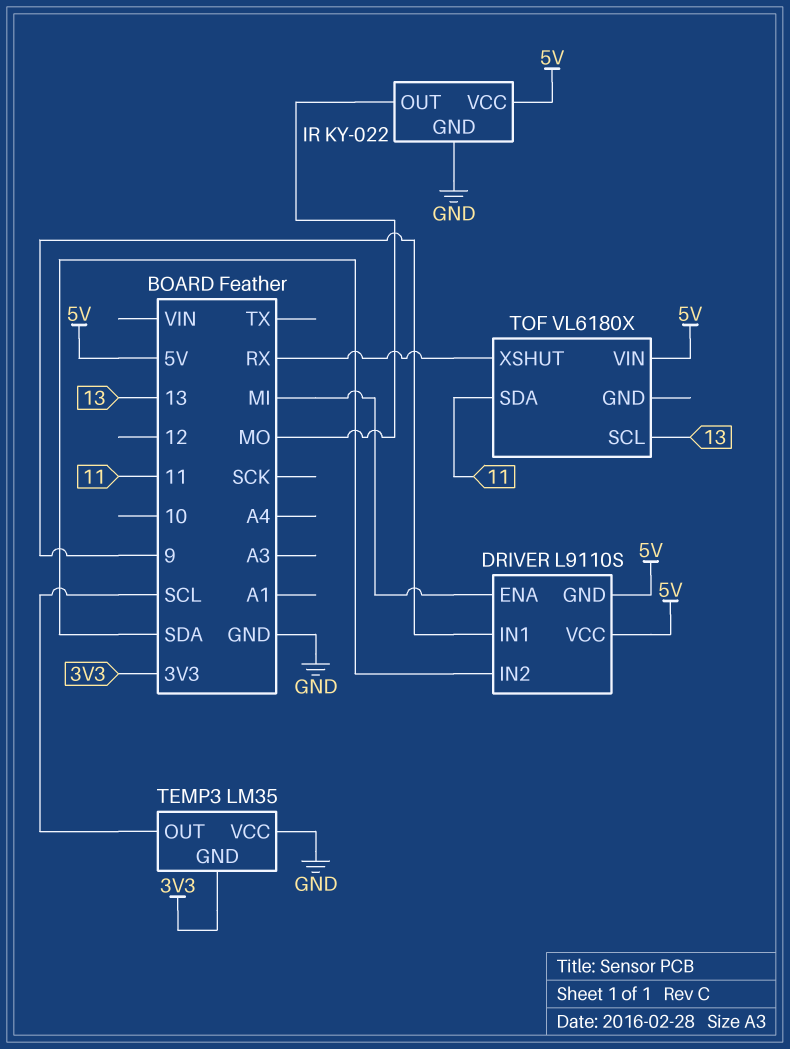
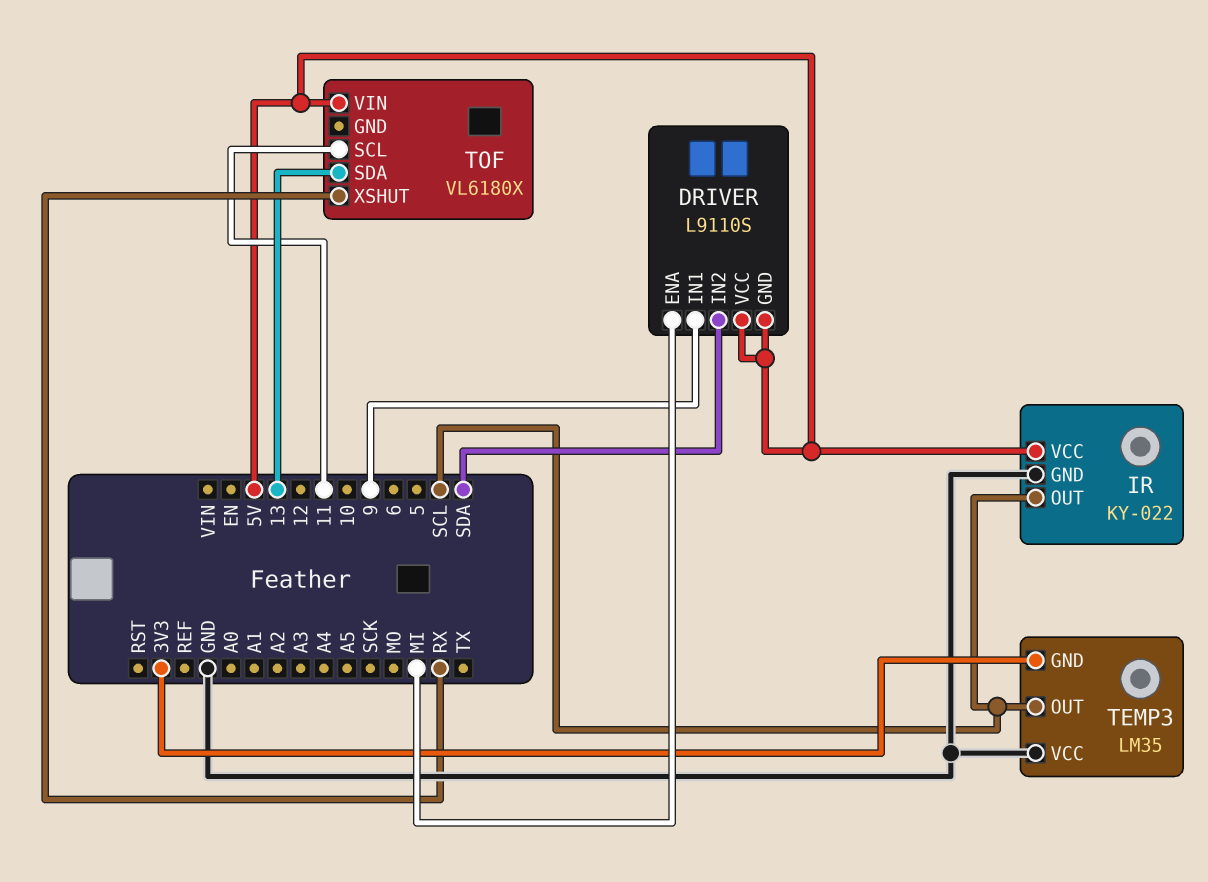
IR pin OUT: MO -> SCL
TOF pin SCL: 13 -> 11
TOF pin SDA: 11 -> 13

